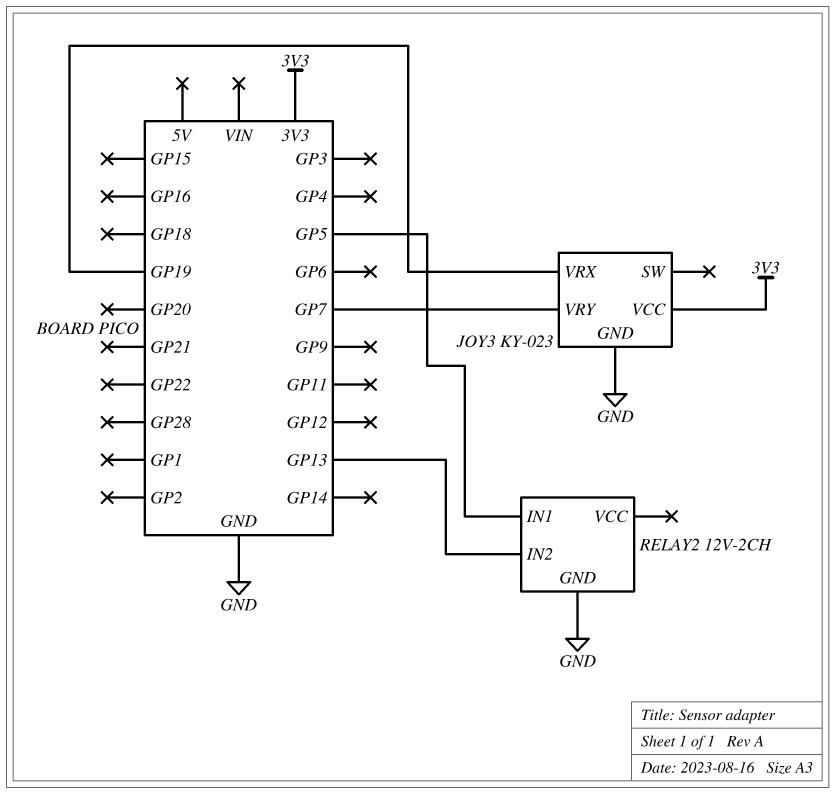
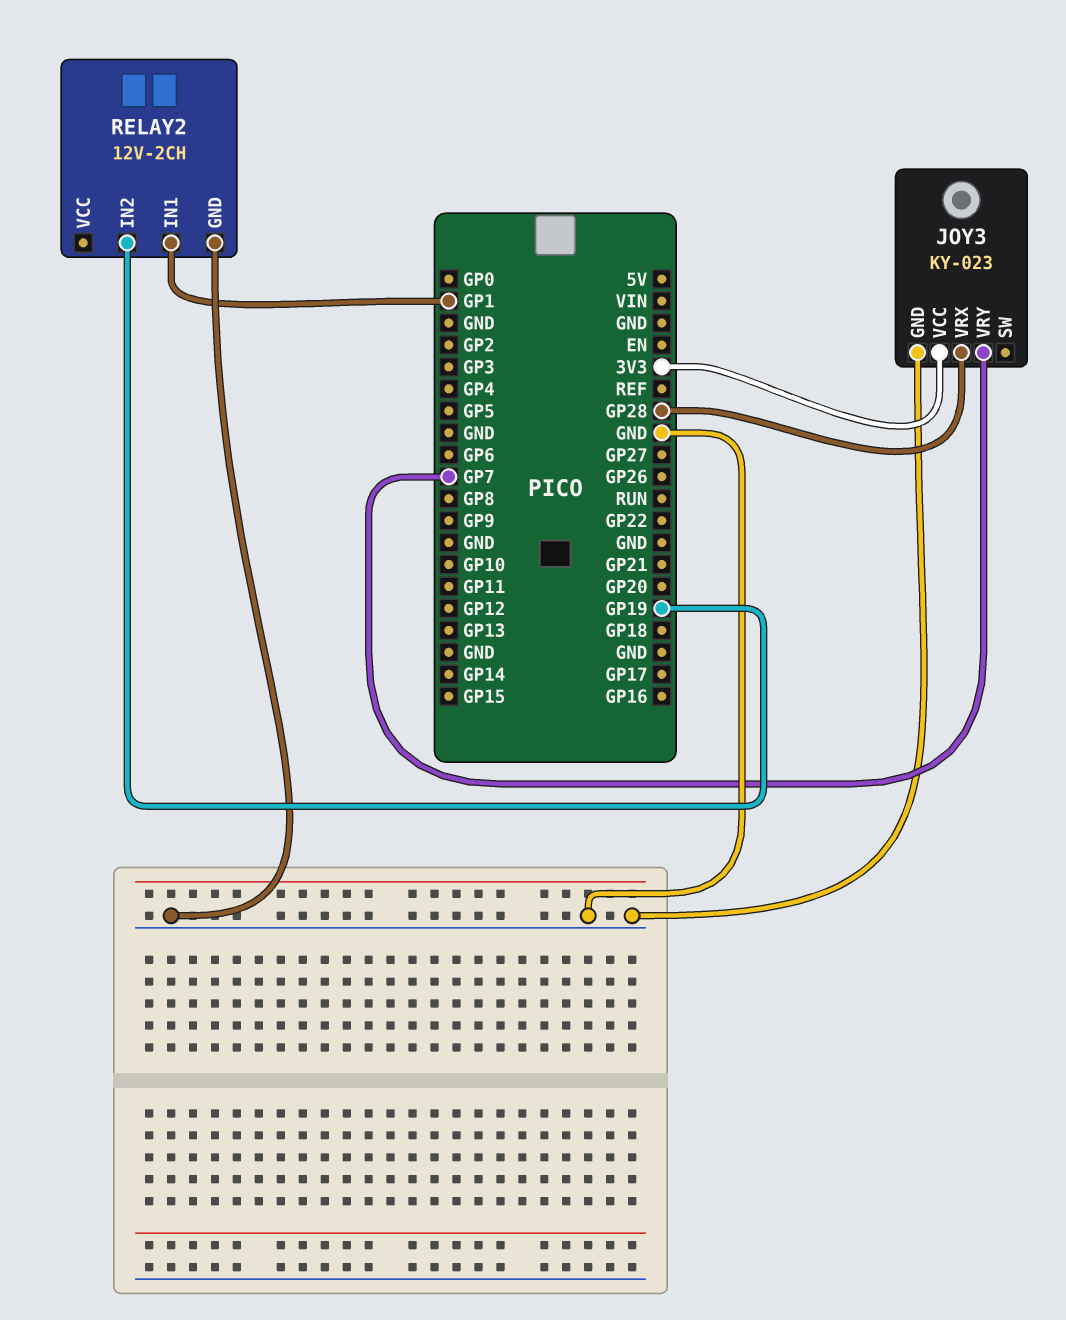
JOY3 pin VRX: GP19 -> GP28
RELAY2 pin IN1: GP5 -> GP1
RELAY2 pin IN2: GP13 -> GP19

